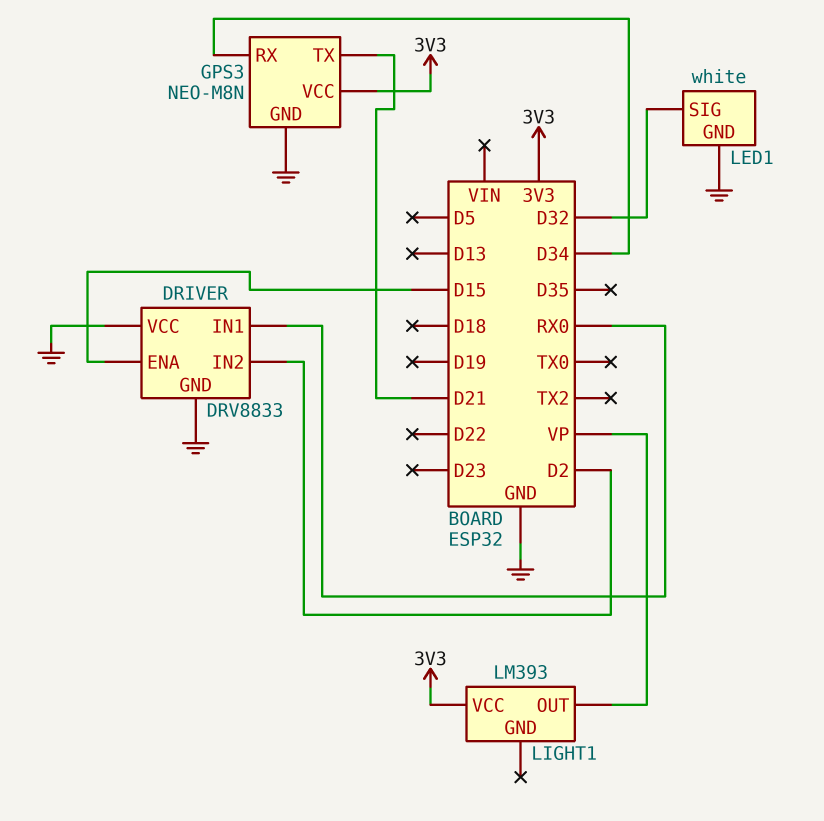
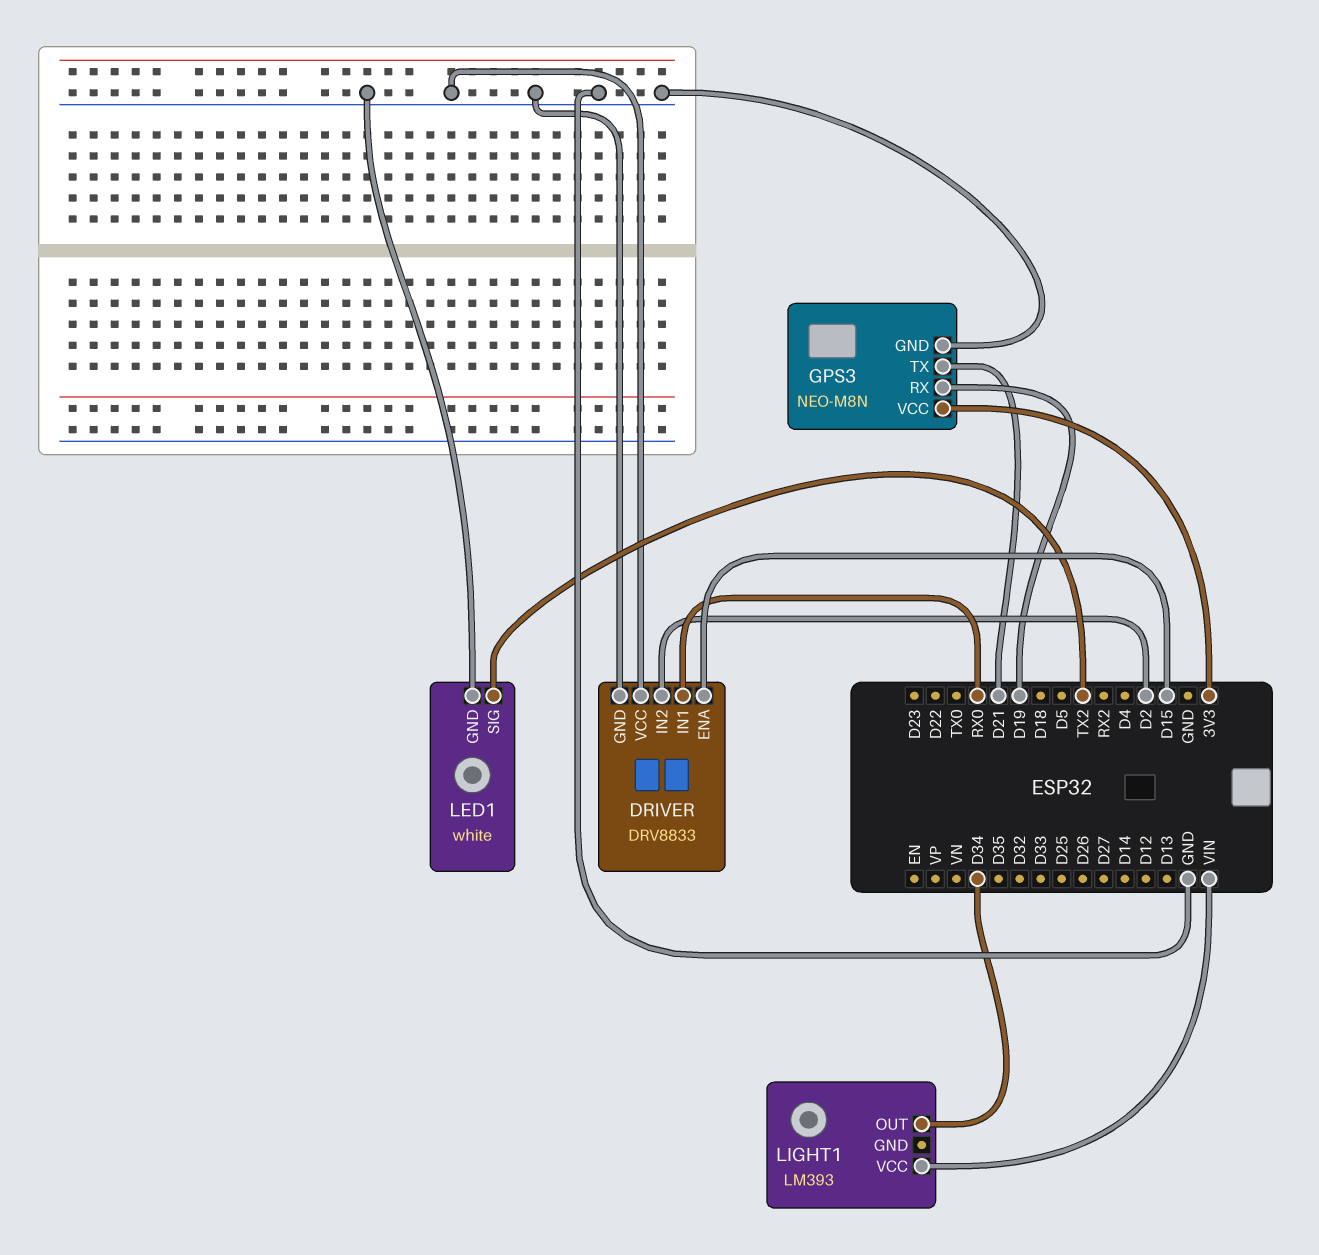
GPS3 pin RX: D34 -> D19
LED1 pin SIG: D32 -> TX2
LIGHT1 pin OUT: VP -> D34
LIGHT1 pin VCC: 3V3 -> VIN

